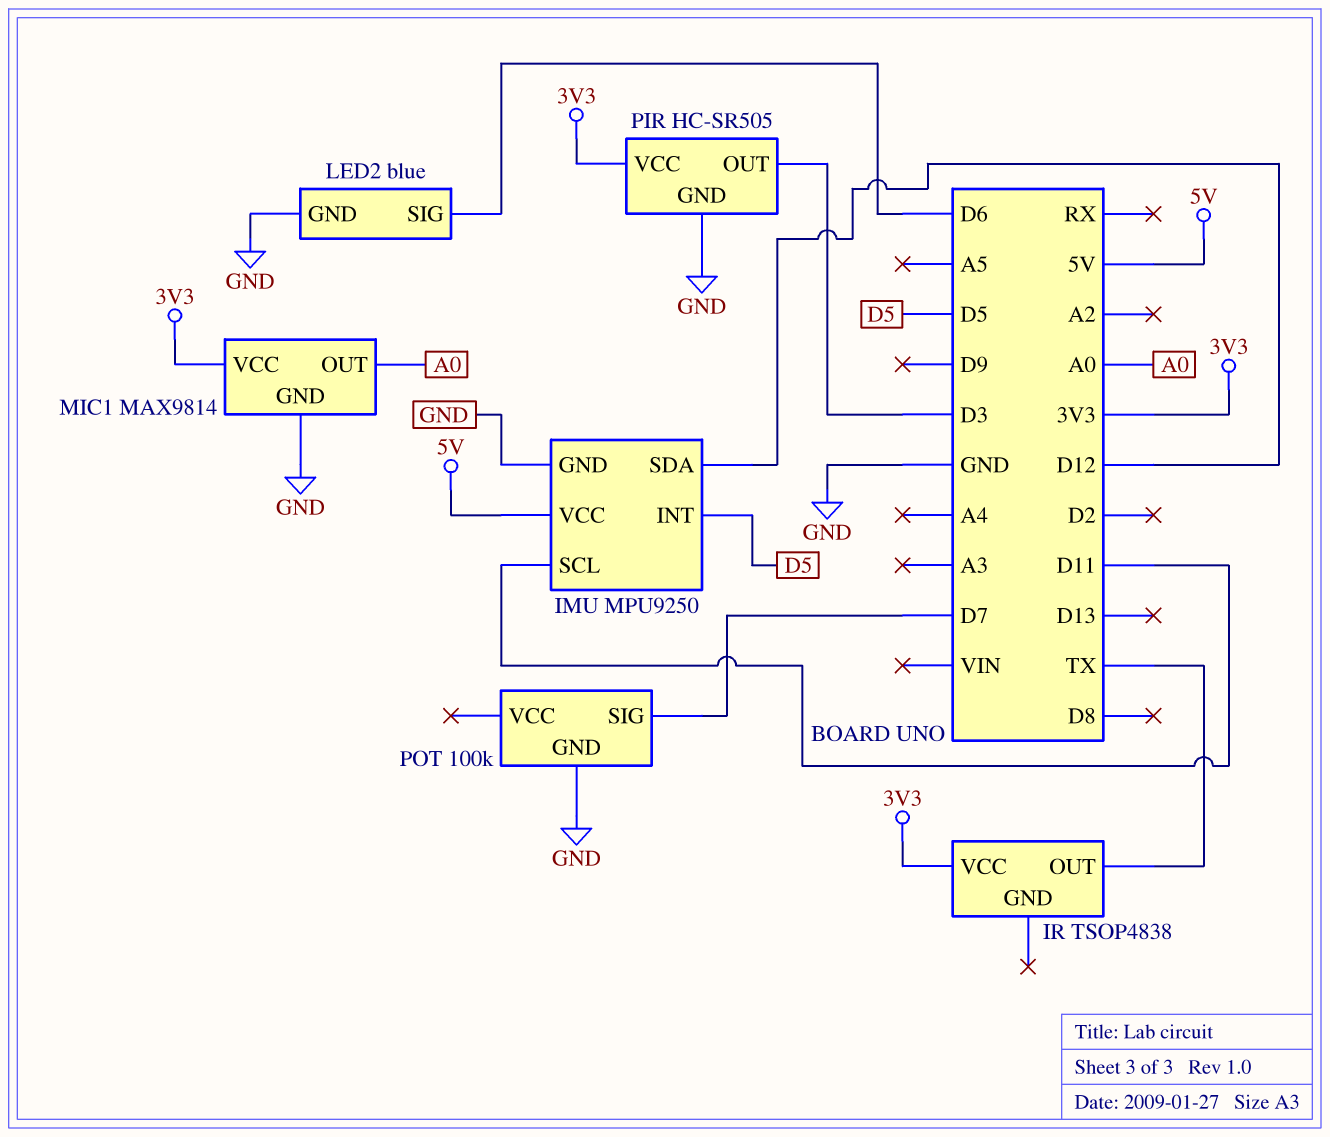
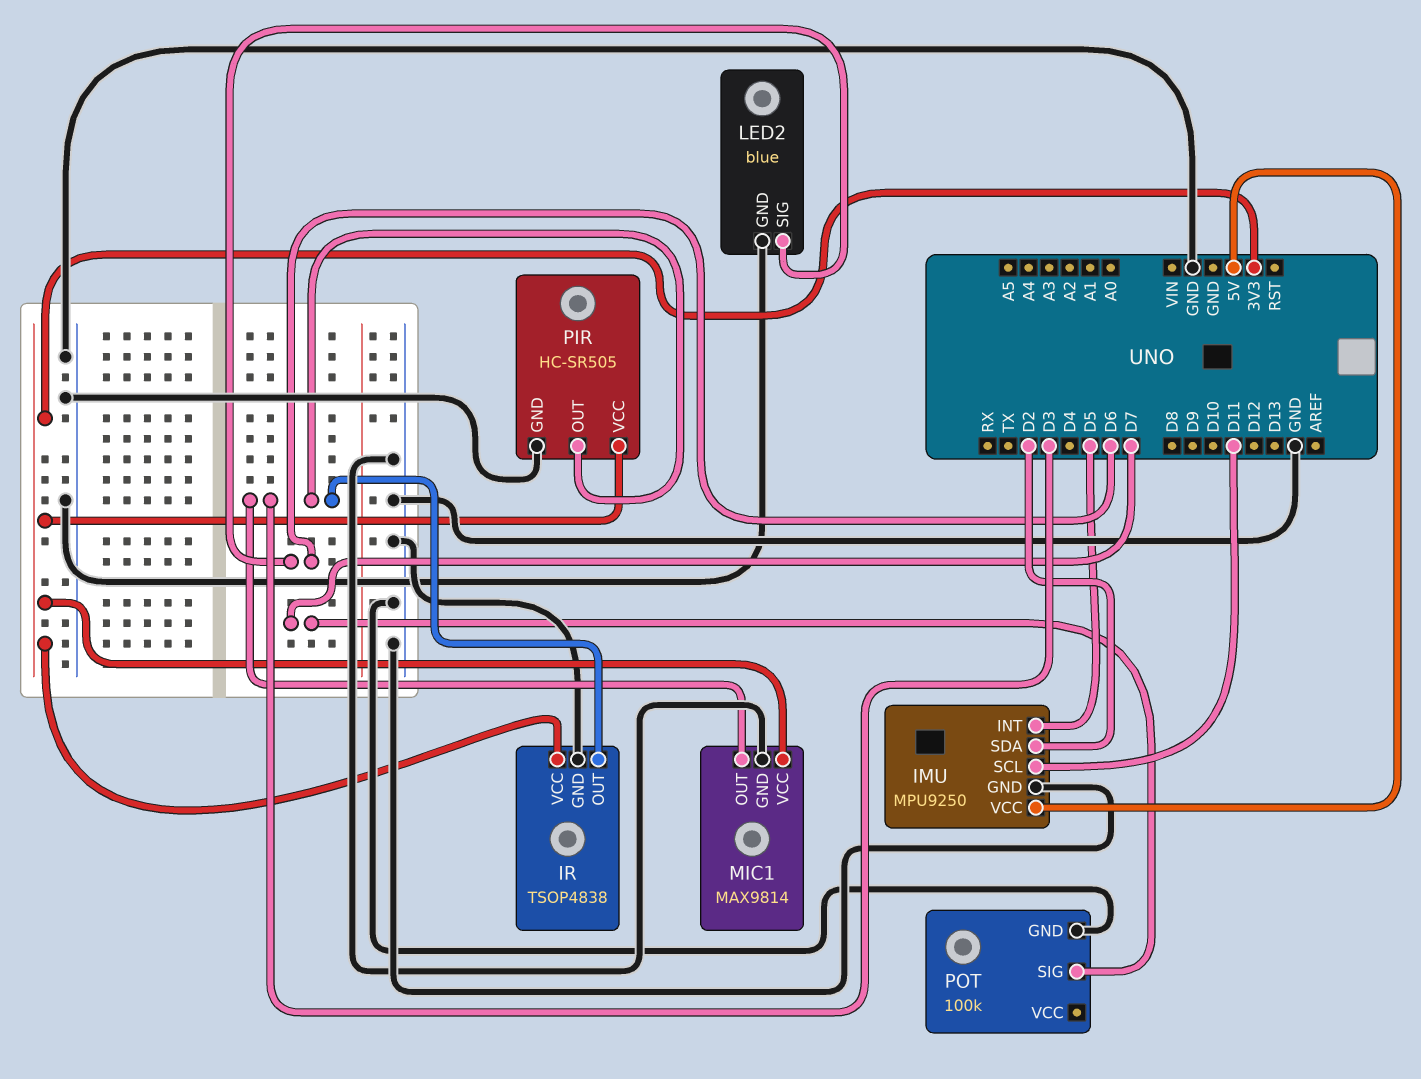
IMU pin SDA: D12 -> D2
IR pin GND: none -> GND
IR pin OUT: TX -> D3
MIC1 pin OUT: A0 -> D3

